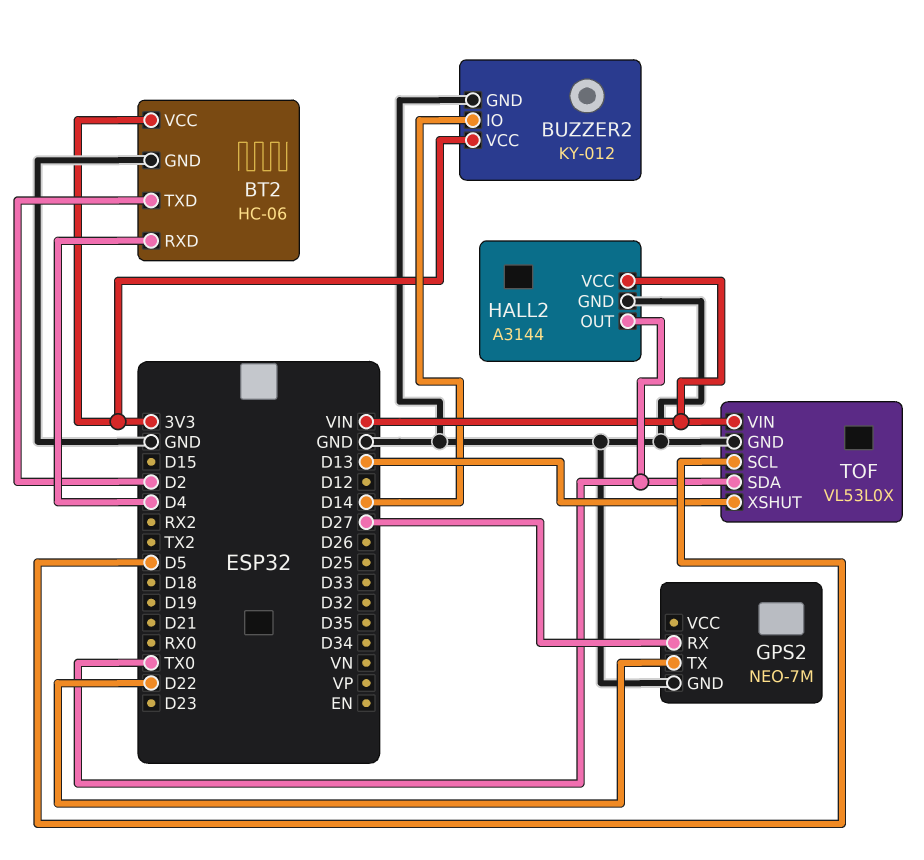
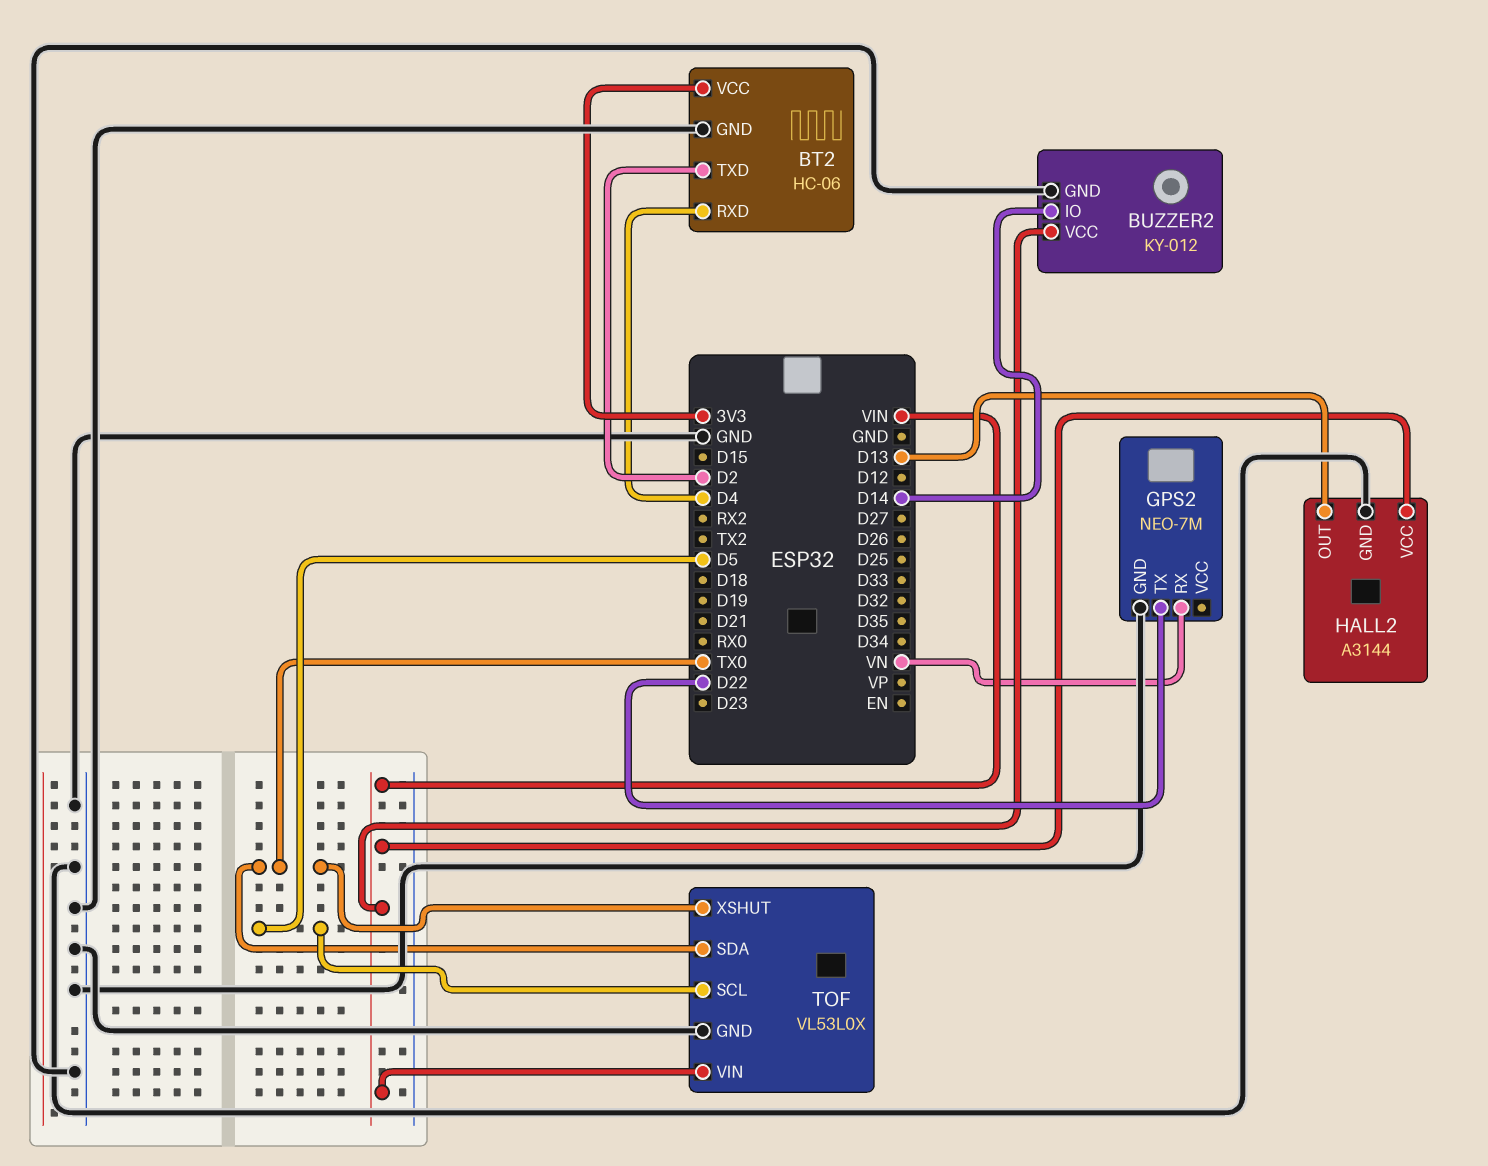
BUZZER2 pin VCC: 3V3 -> VIN
GPS2 pin RX: D27 -> VN
HALL2 pin OUT: TX0 -> D13
TOF pin XSHUT: D13 -> TX0

